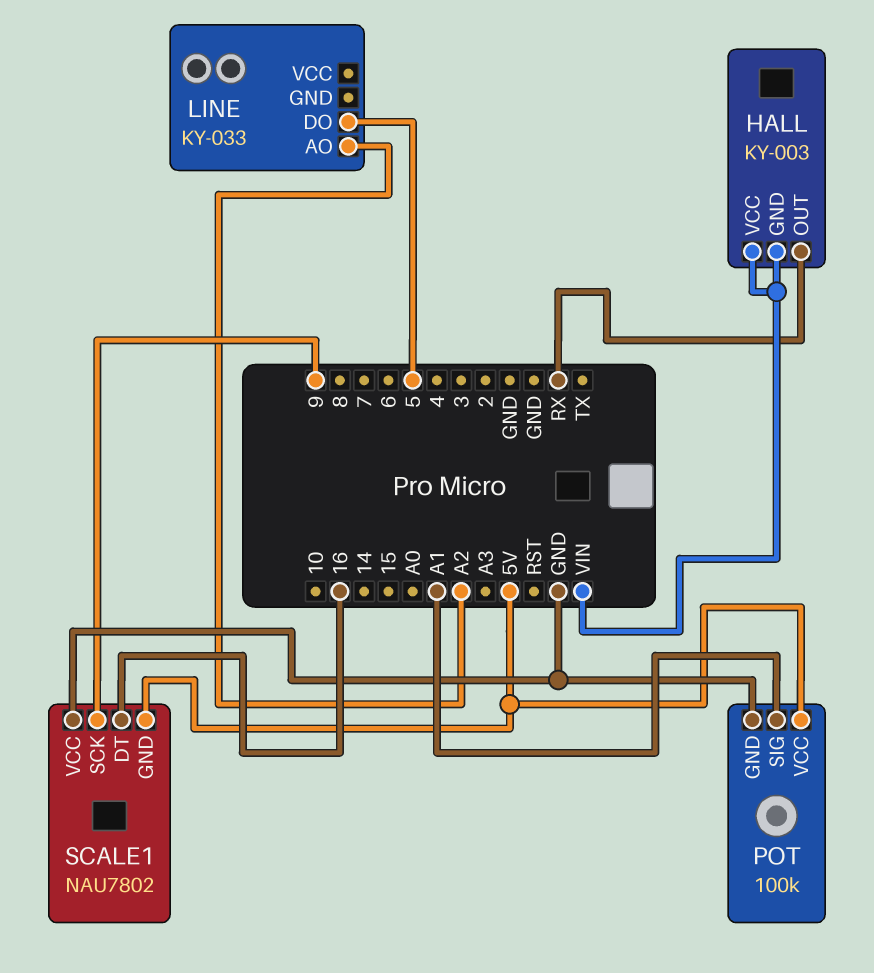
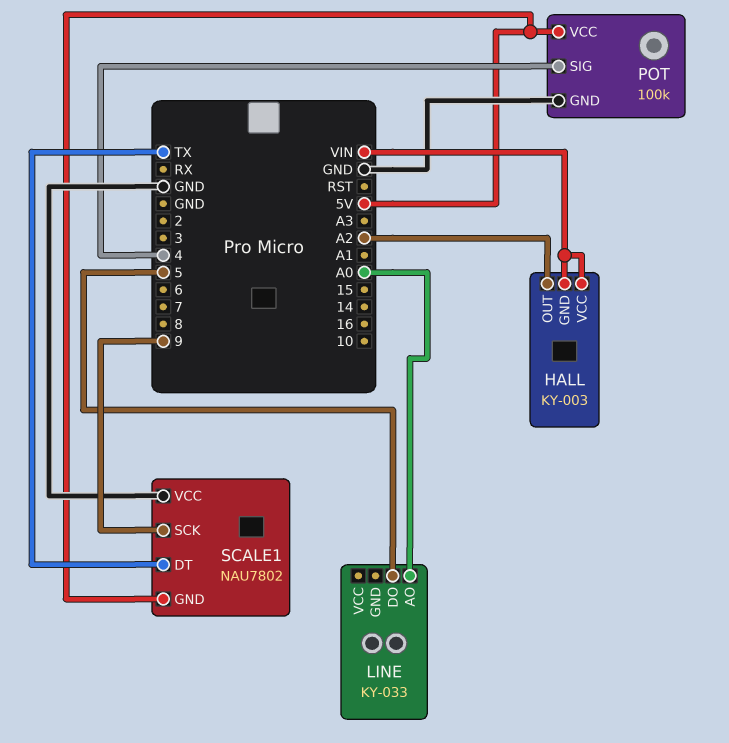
HALL pin OUT: RX -> A2
LINE pin AO: A2 -> A0
POT pin SIG: A1 -> 4
SCALE1 pin DT: 16 -> TX

